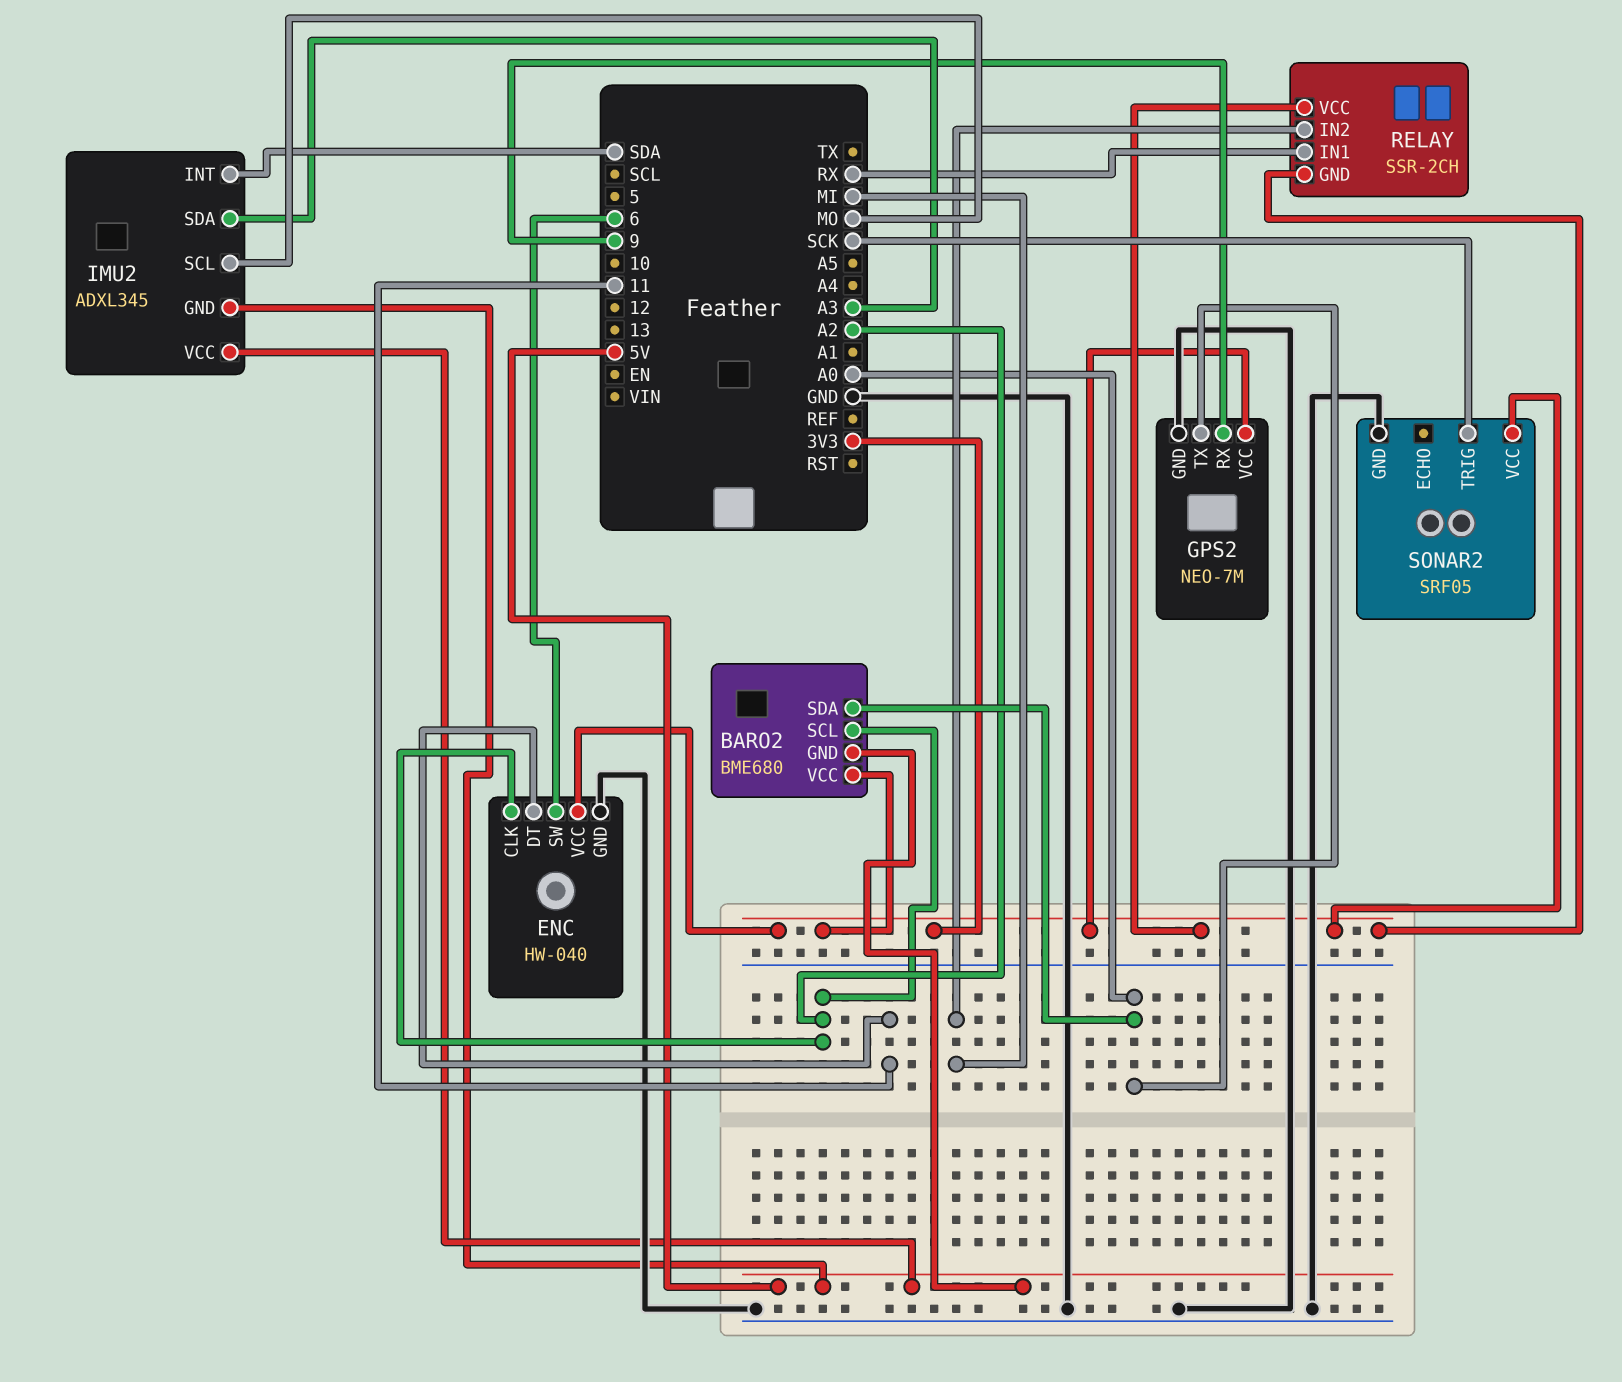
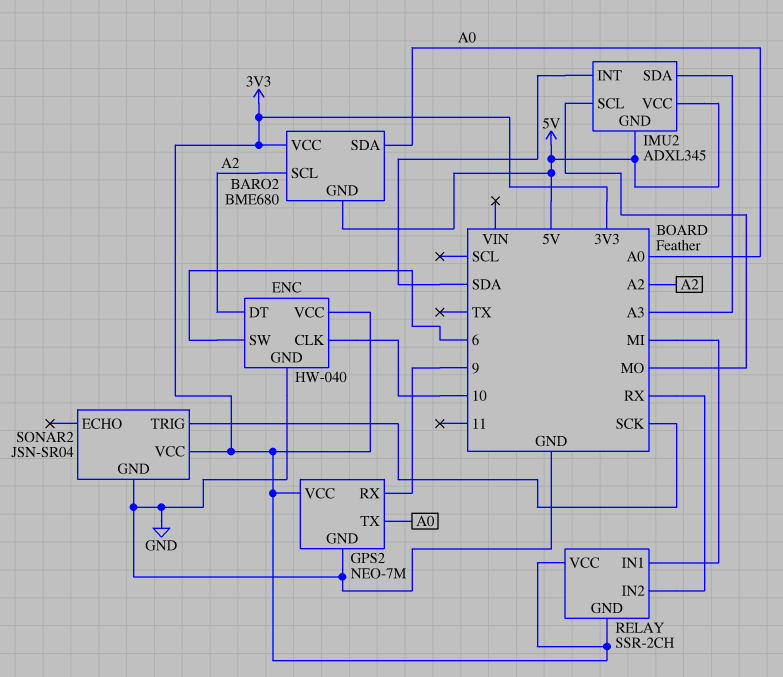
ENC pin CLK: A2 -> 10
ENC pin DT: 11 -> A2
RELAY pin IN1: RX -> MI
RELAY pin IN2: MI -> RX
SONAR2: SRF05 -> JSN-SR04

